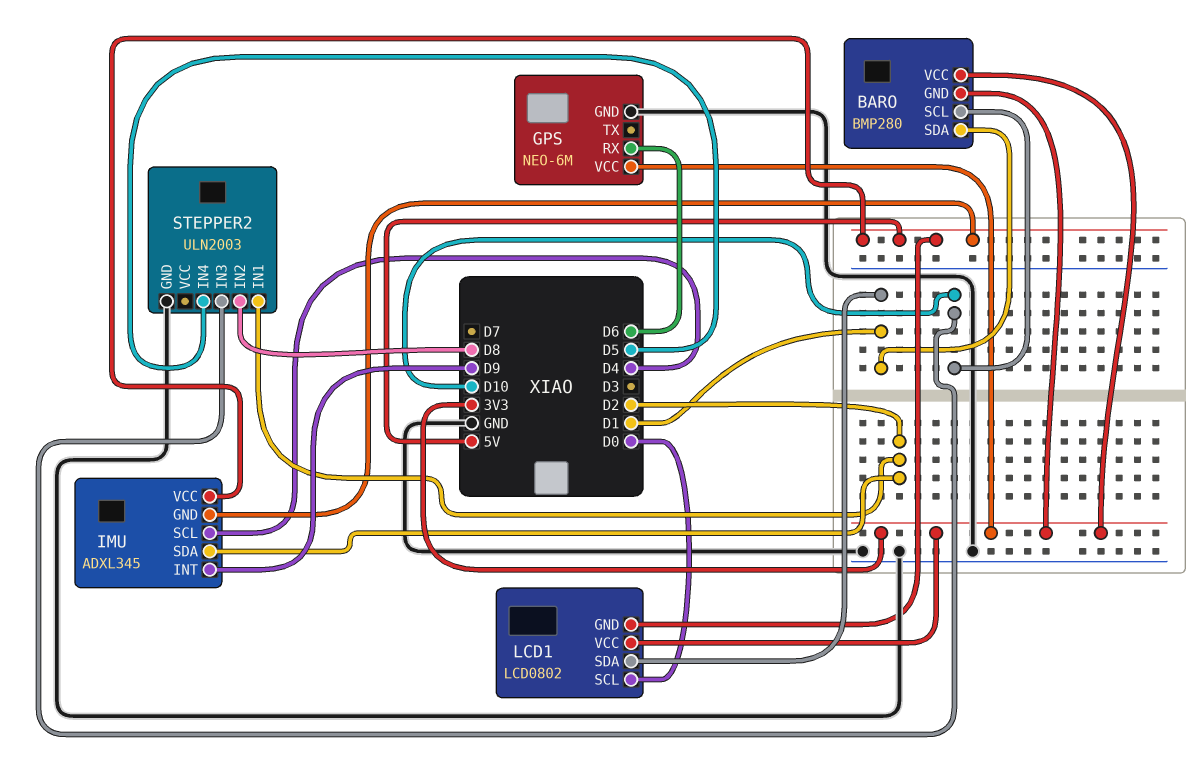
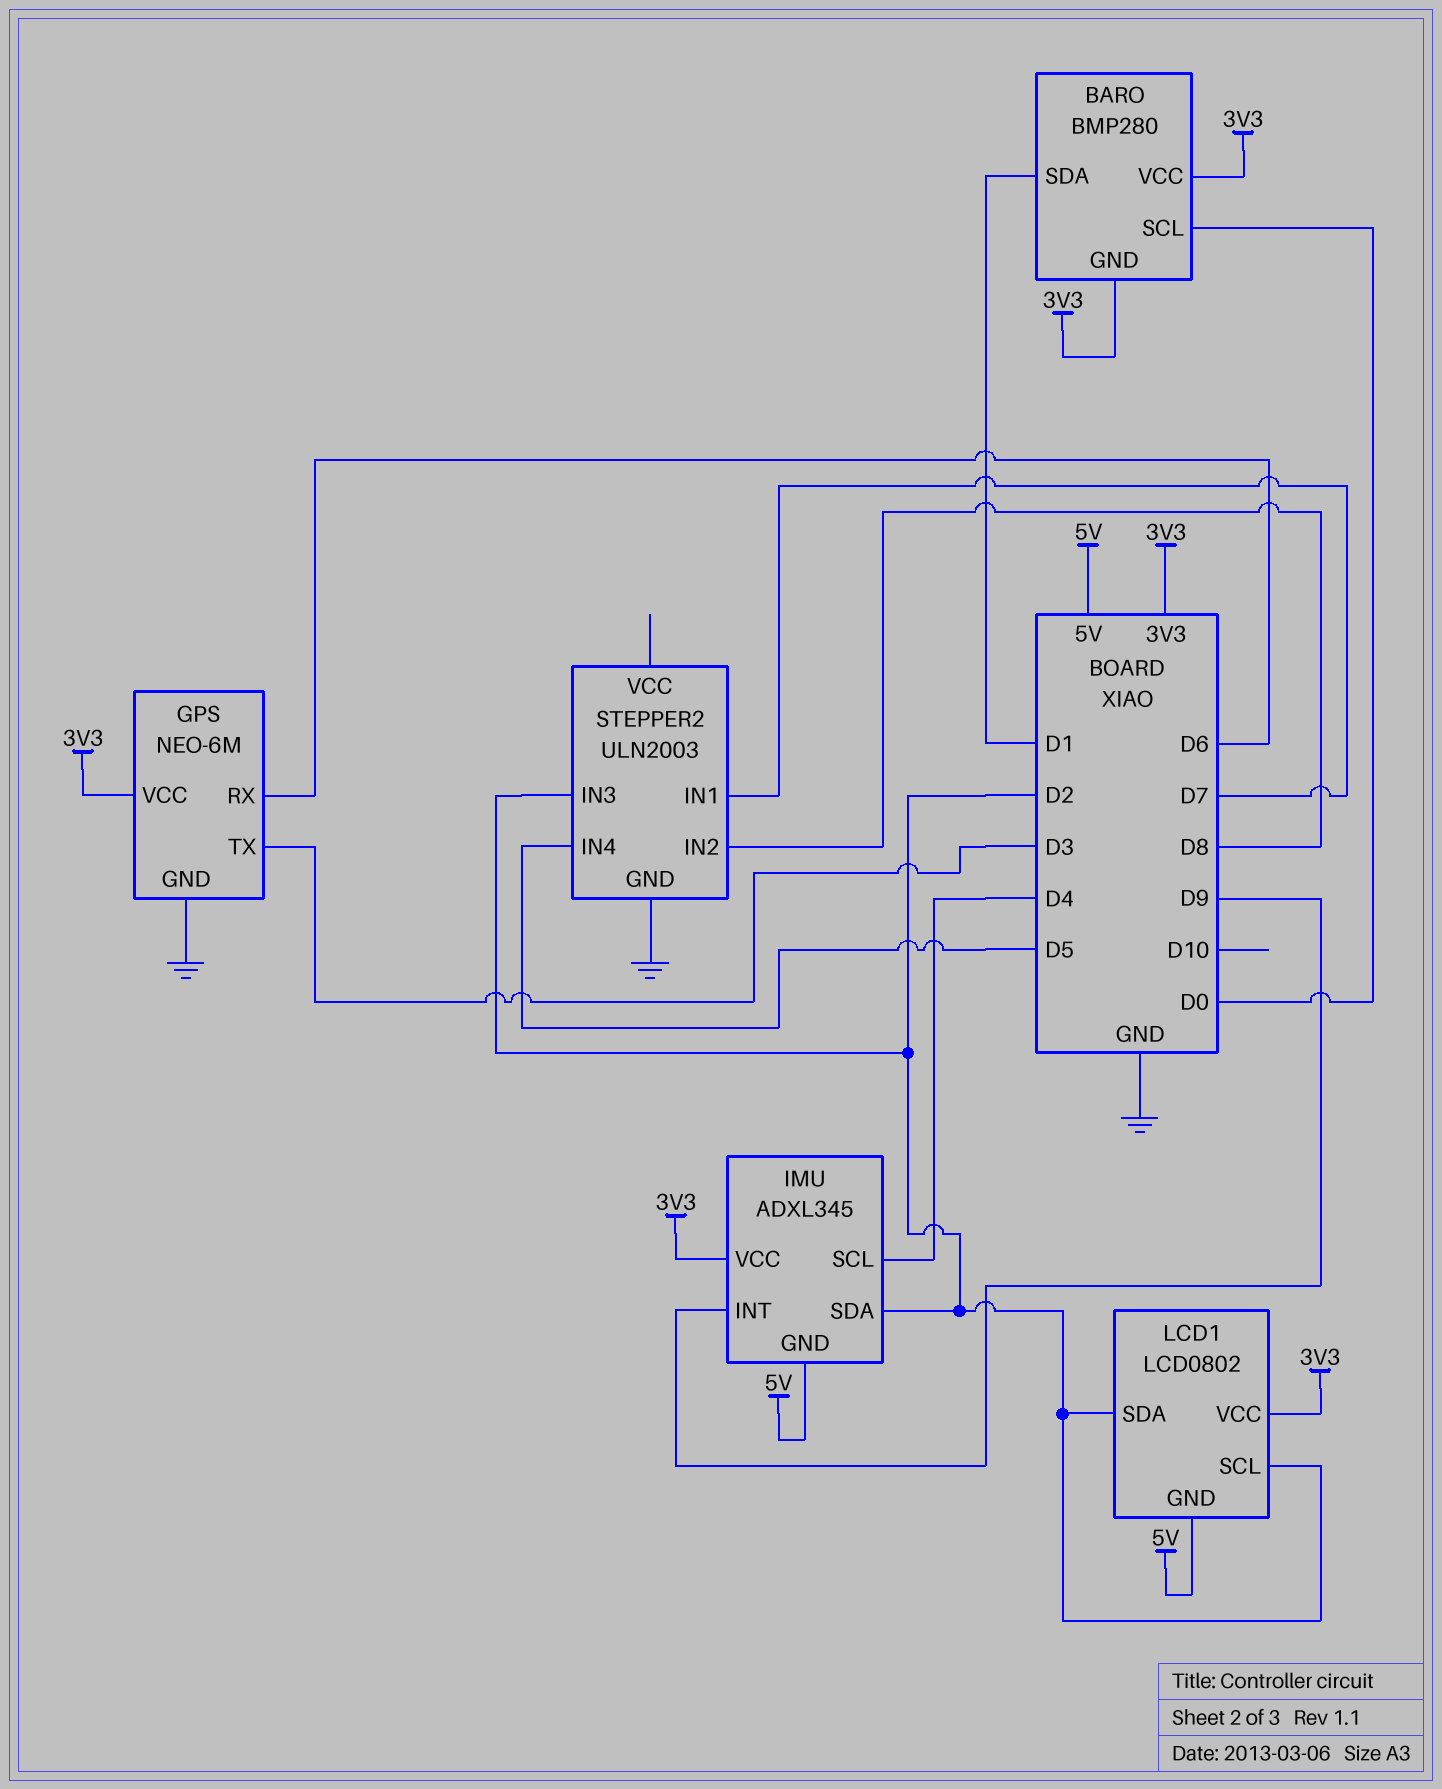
BARO pin SCL: D10 -> D0
GPS pin TX: none -> D3
IMU pin VCC: 5V -> 3V3
LCD1 pin SCL: D0 -> D2
LCD1 pin SDA: D1 -> D2
STEPPER2 pin IN1: D2 -> D7
STEPPER2 pin IN3: D10 -> D2

